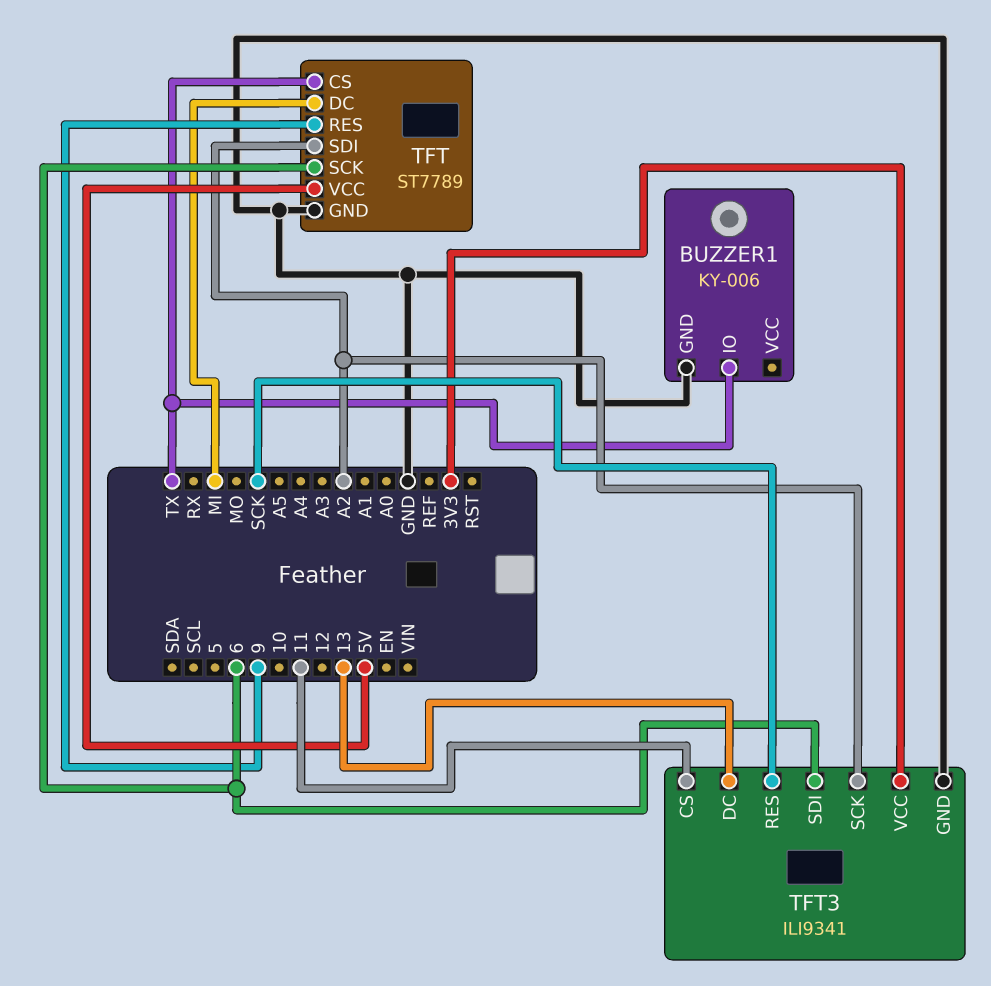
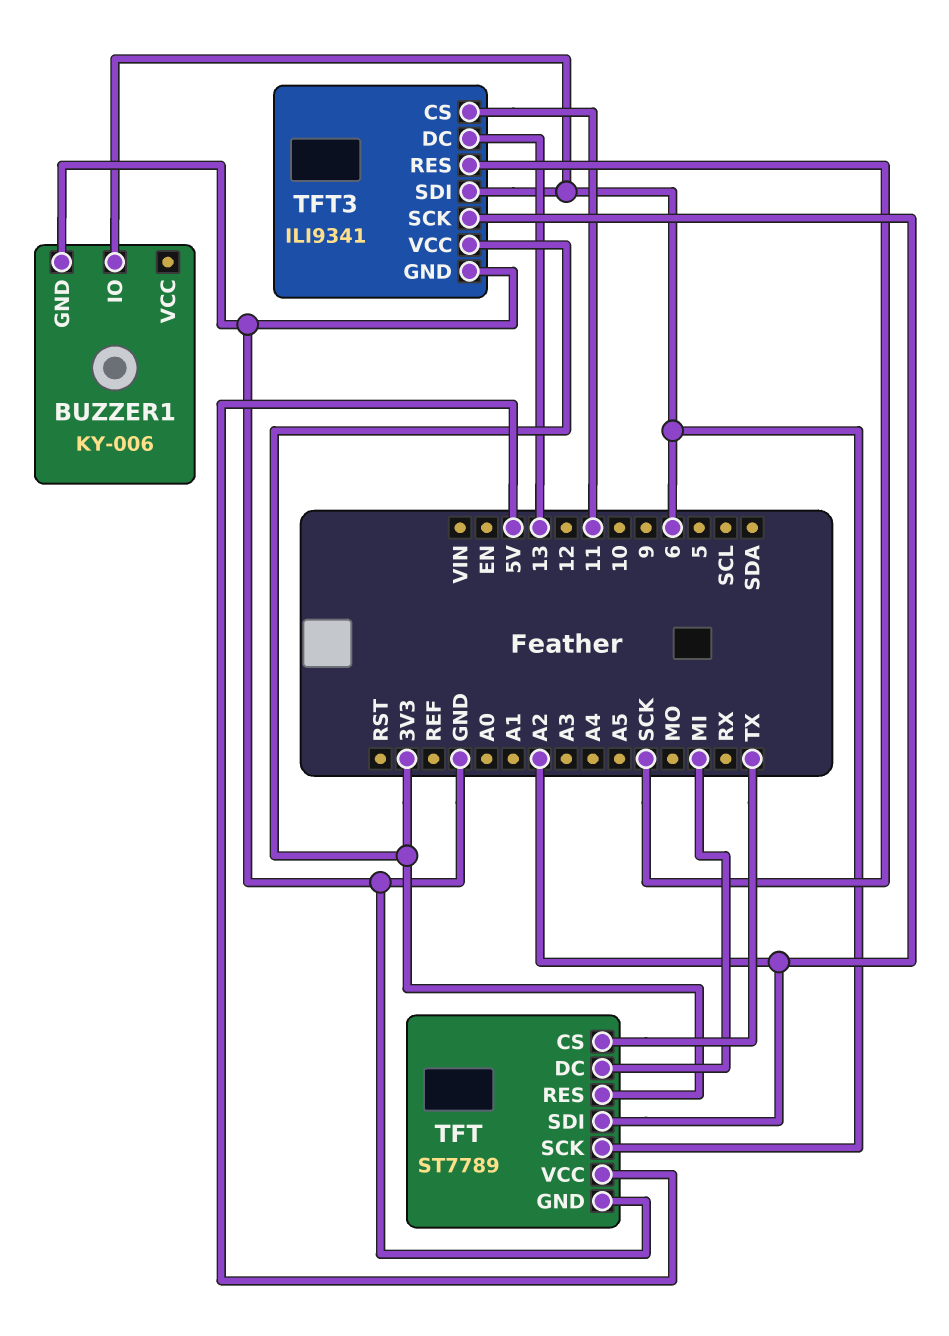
BUZZER1 pin IO: TX -> 6
TFT pin RES: 9 -> 3V3

